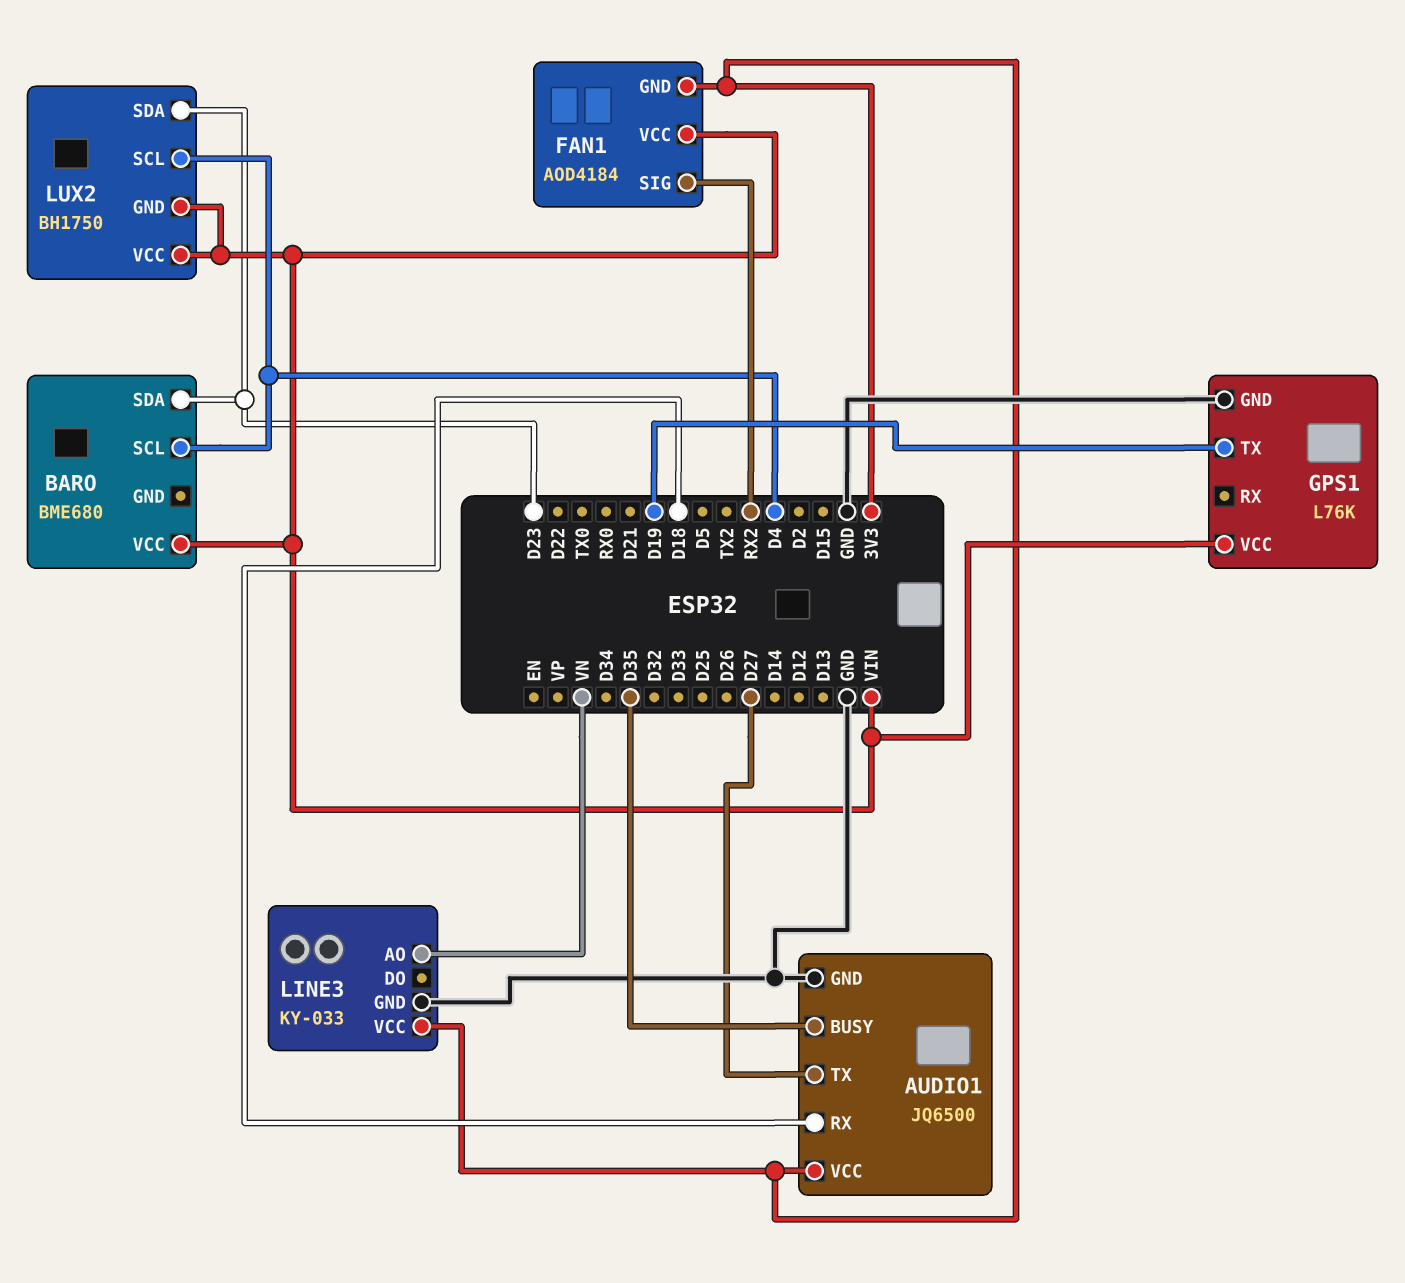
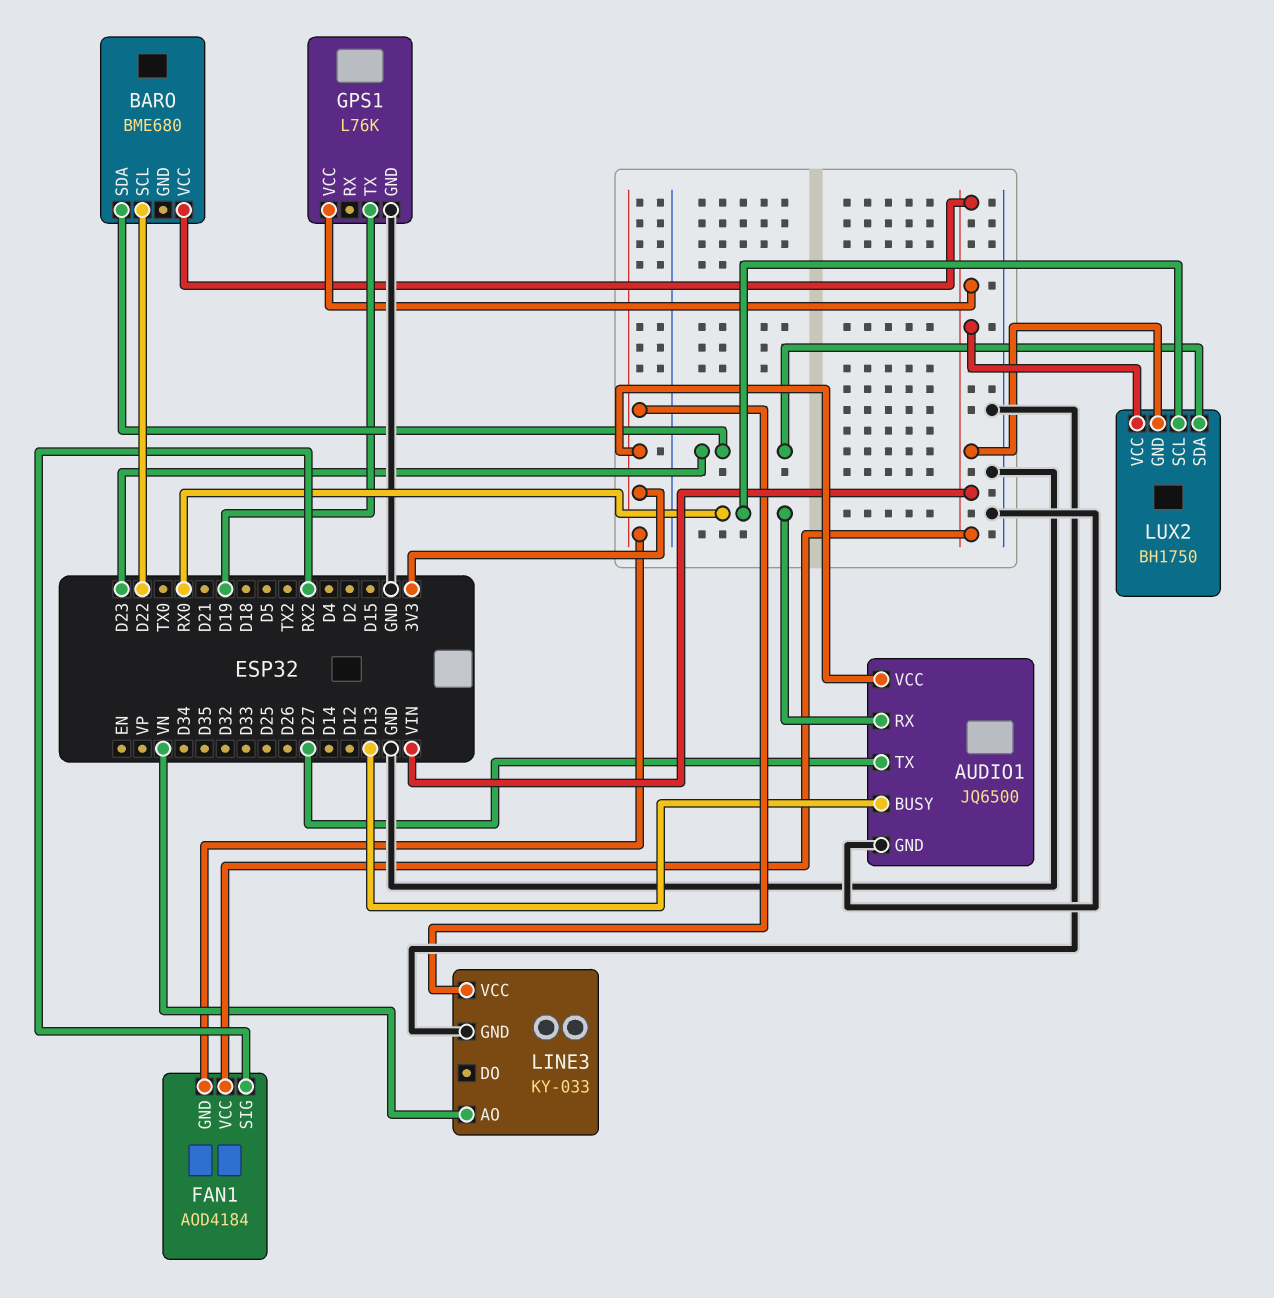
AUDIO1 pin BUSY: D35 -> D13
AUDIO1 pin RX: D18 -> RX0
BARO pin SCL: D4 -> D22
LUX2 pin SCL: D4 -> RX0

